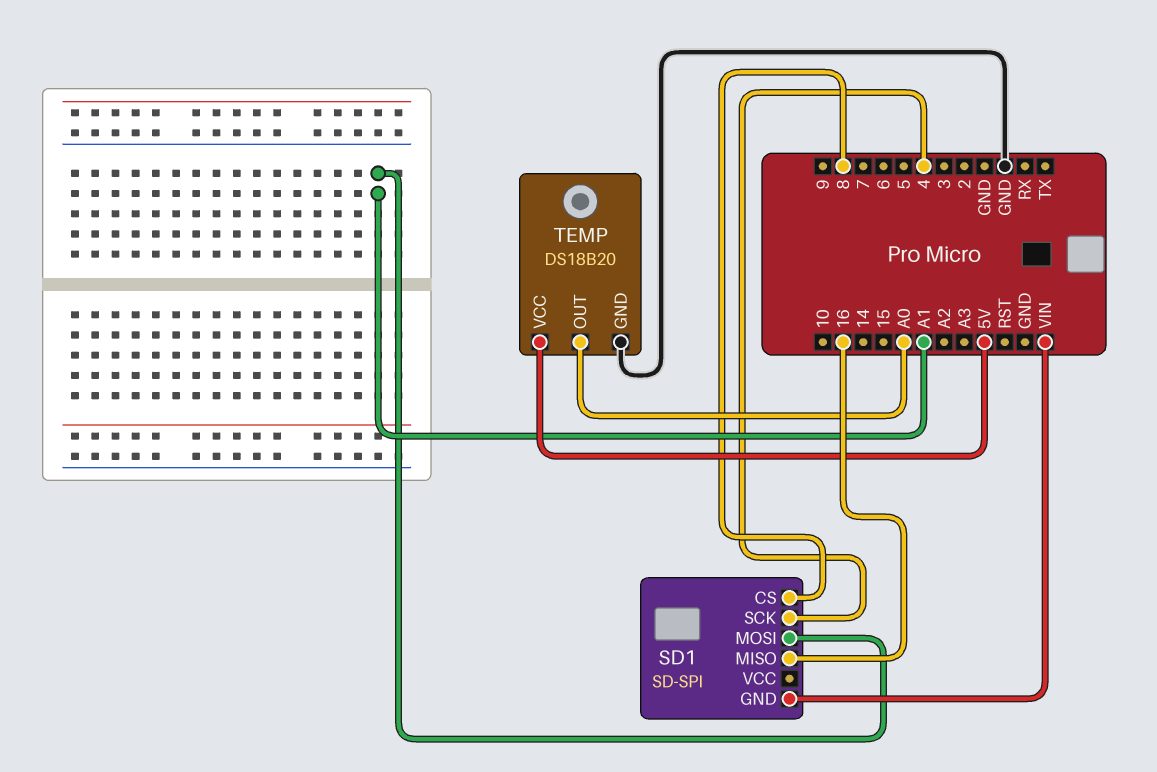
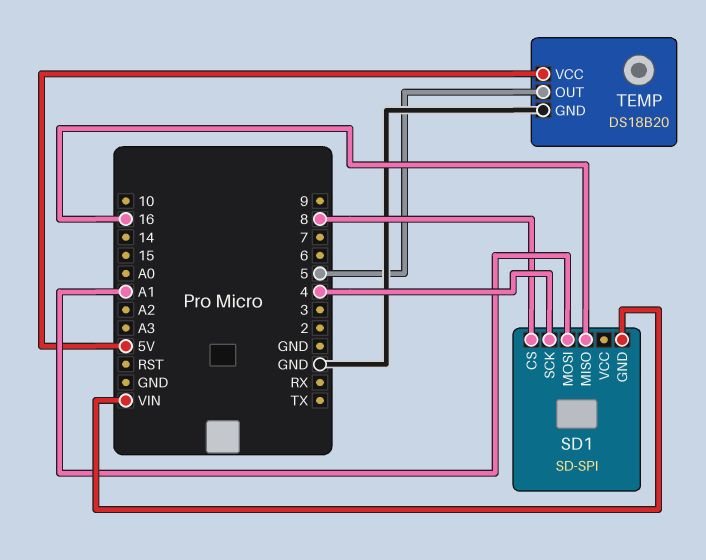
TEMP pin OUT: A0 -> 5

